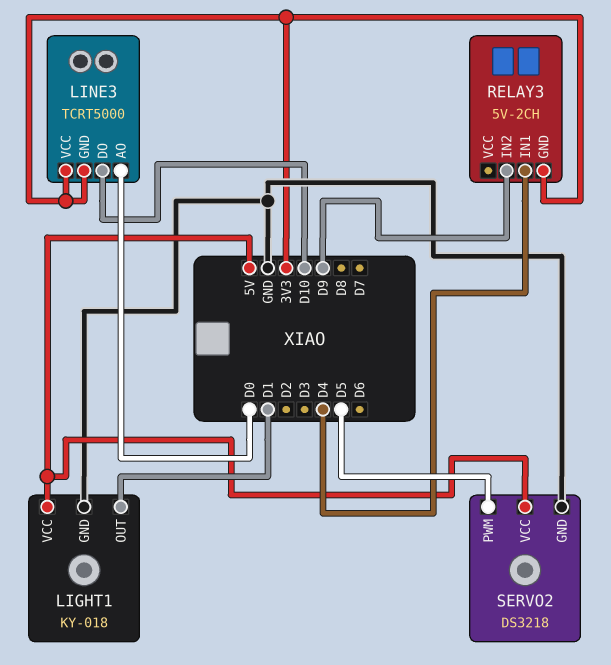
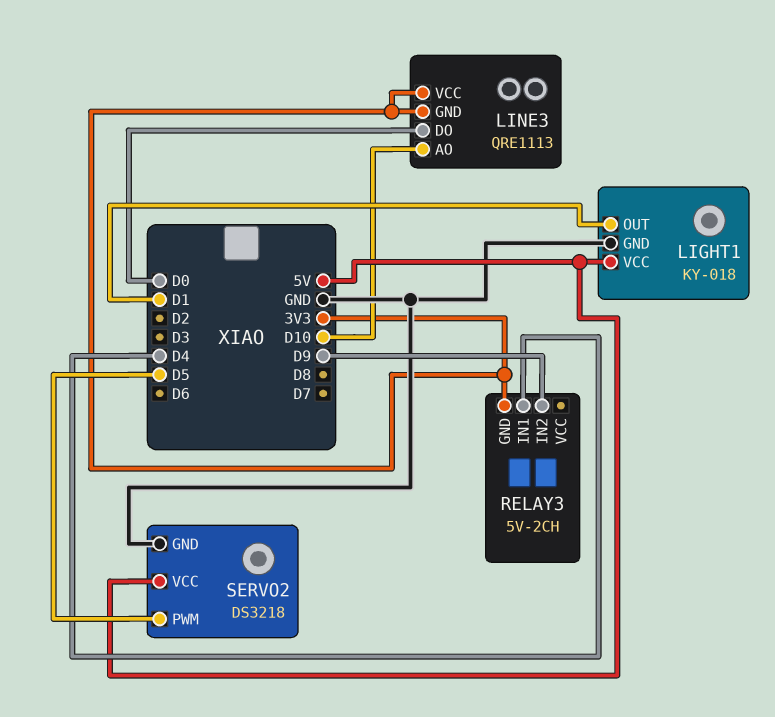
LINE3: TCRT5000 -> QRE1113
LINE3 pin AO: D0 -> D10
LINE3 pin DO: D10 -> D0

